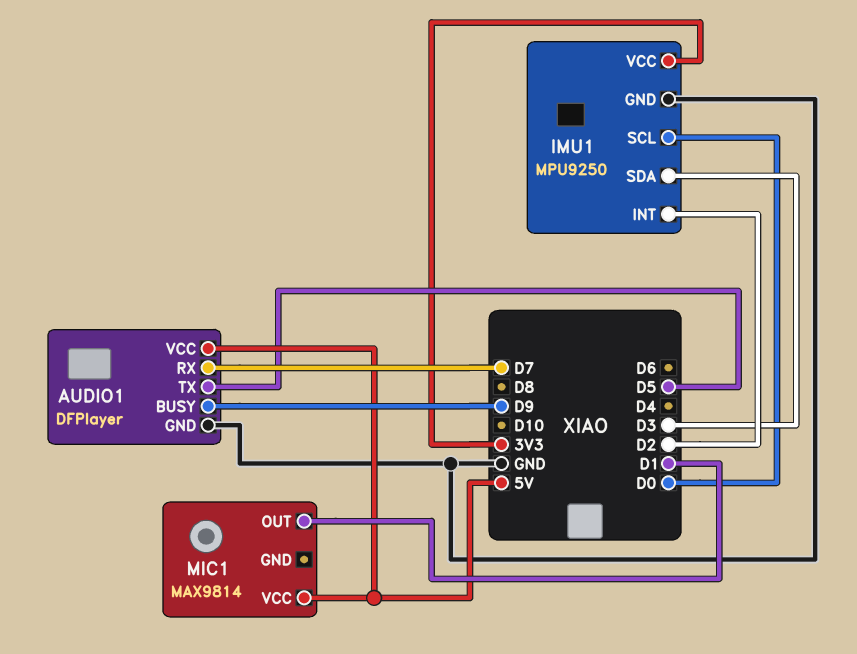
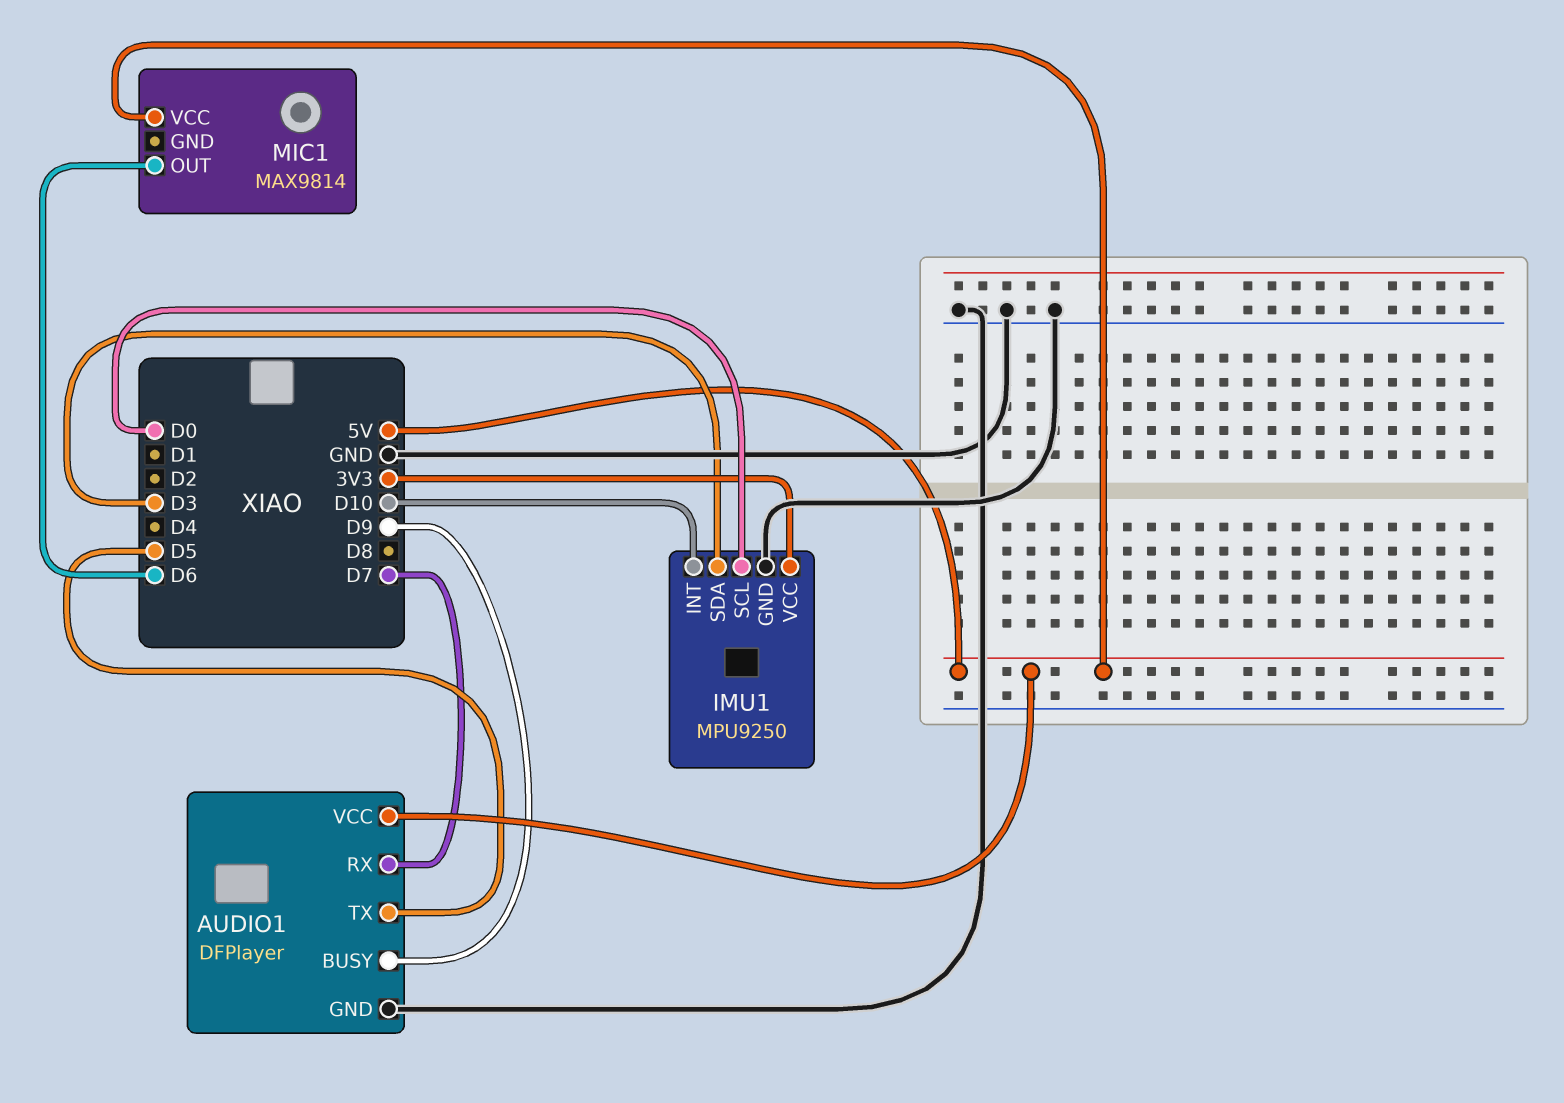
IMU1 pin INT: D2 -> D10
MIC1 pin OUT: D1 -> D6

